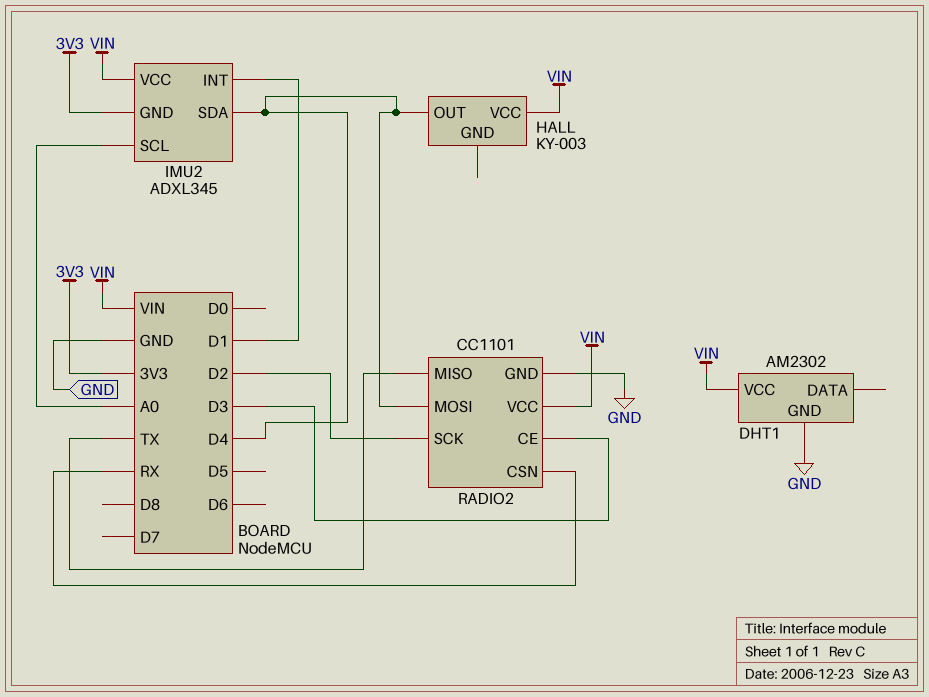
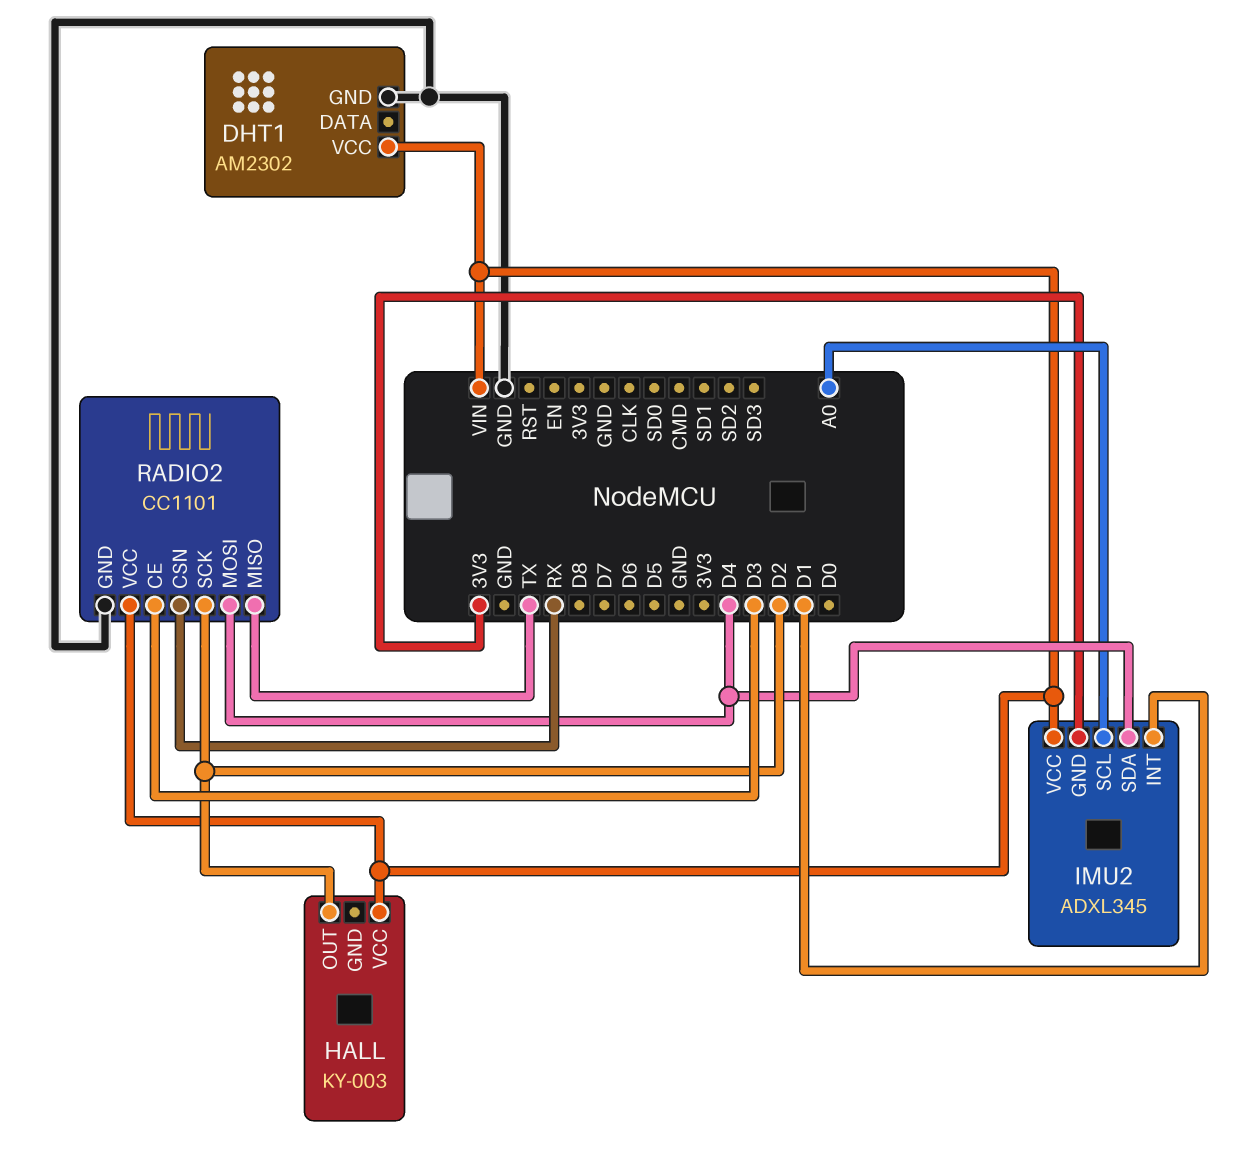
HALL pin OUT: D4 -> D2

